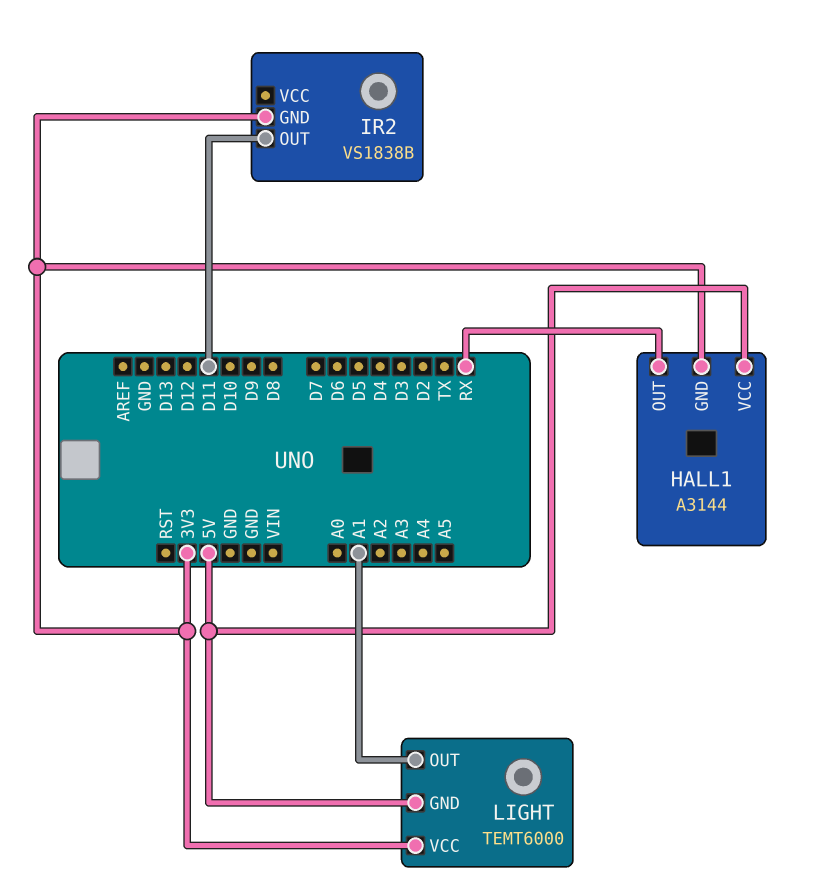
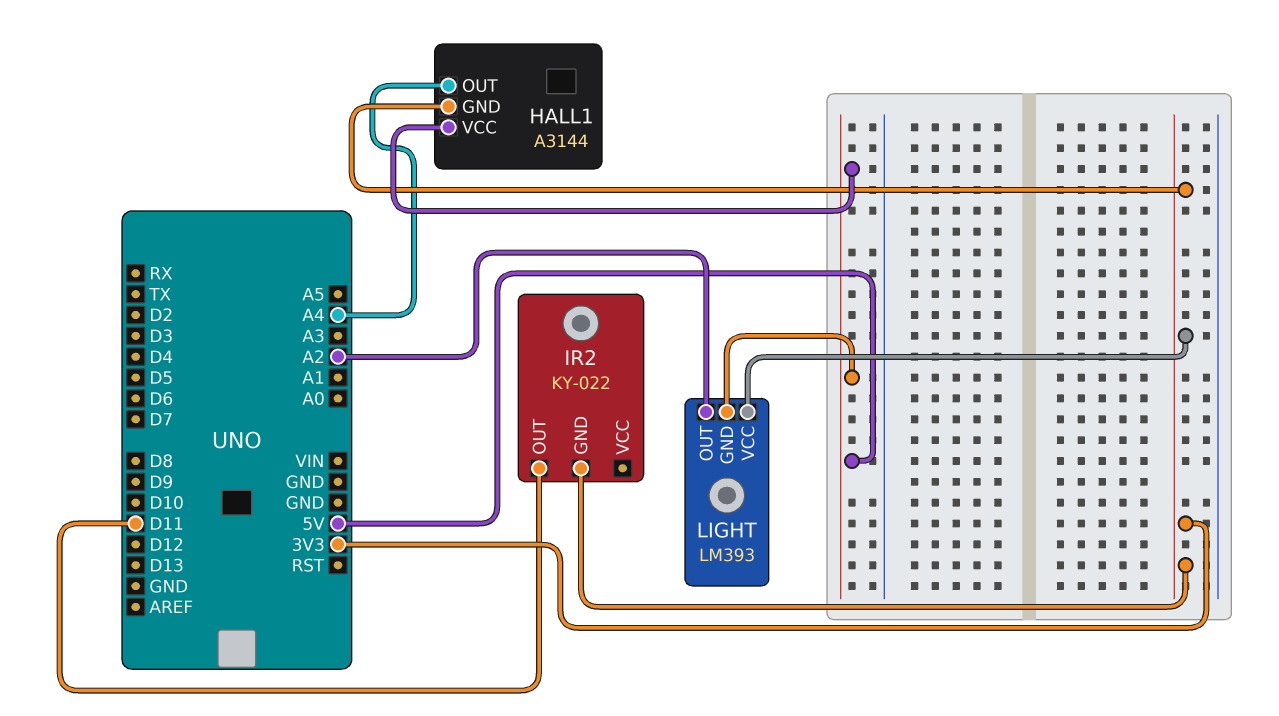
HALL1 pin OUT: RX -> A4
IR2: VS1838B -> KY-022
LIGHT: TEMT6000 -> LM393
LIGHT pin OUT: A1 -> A2

